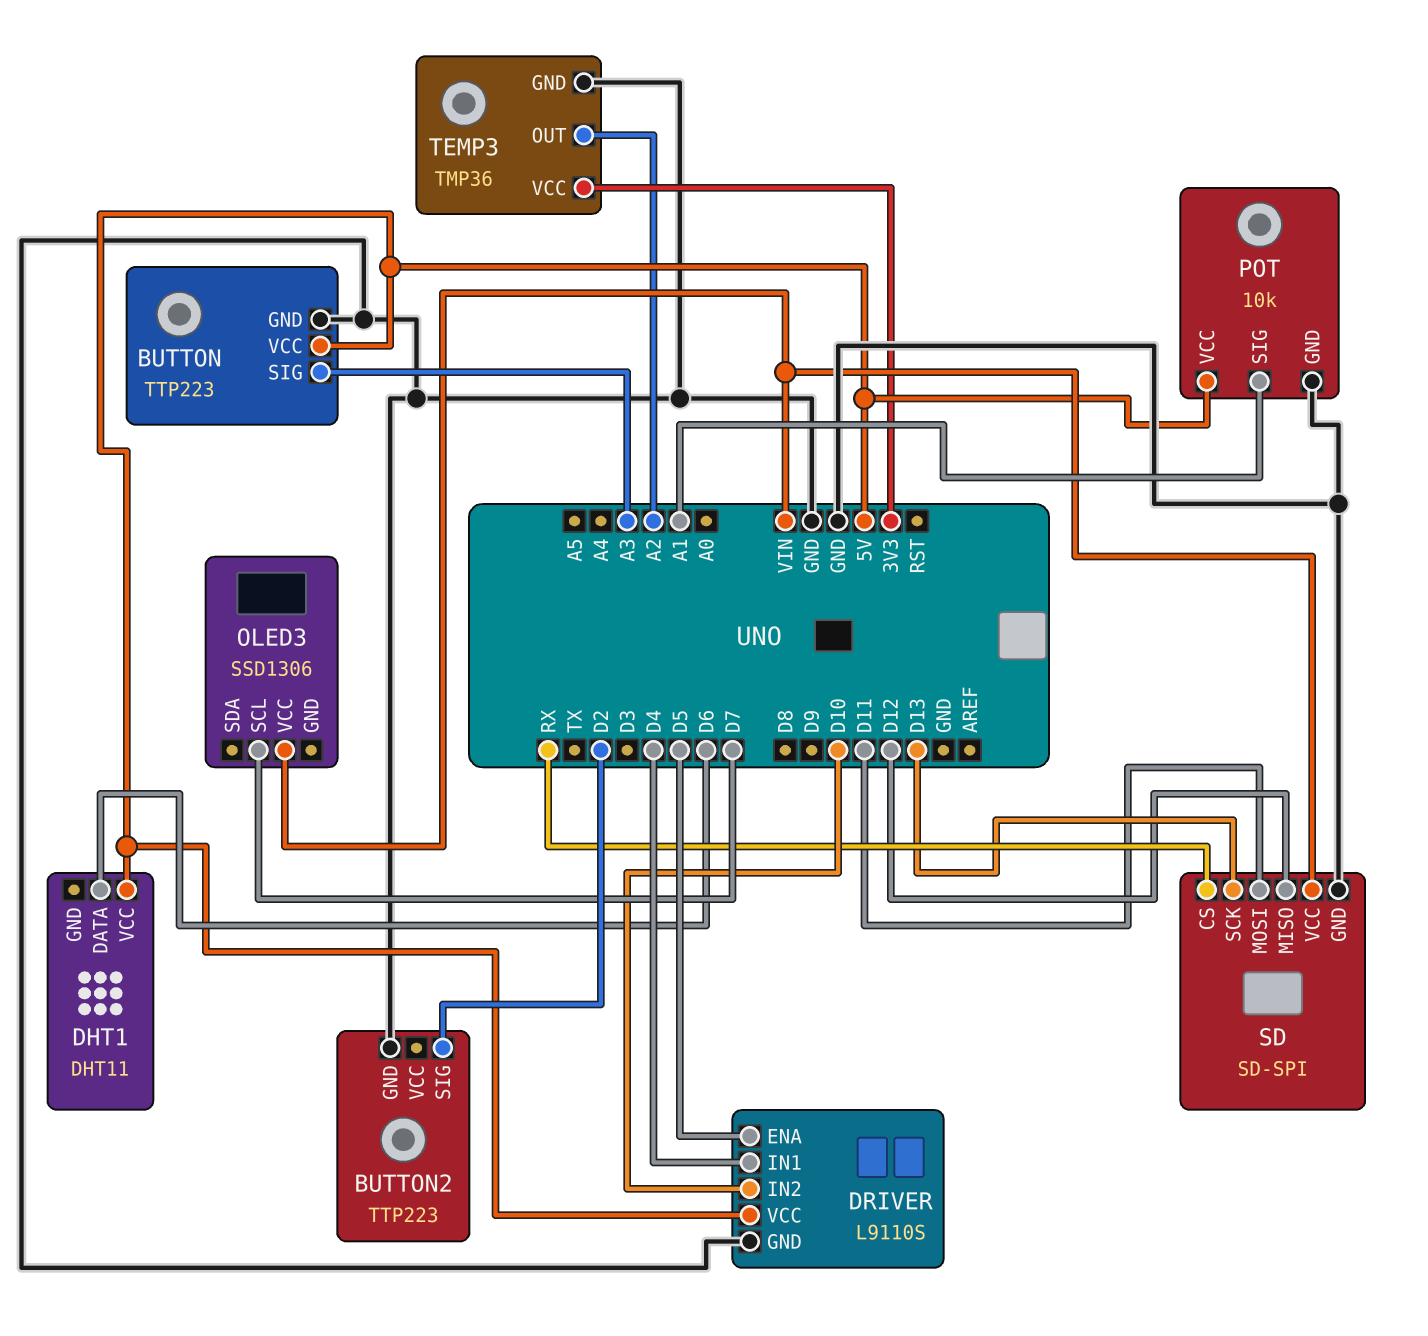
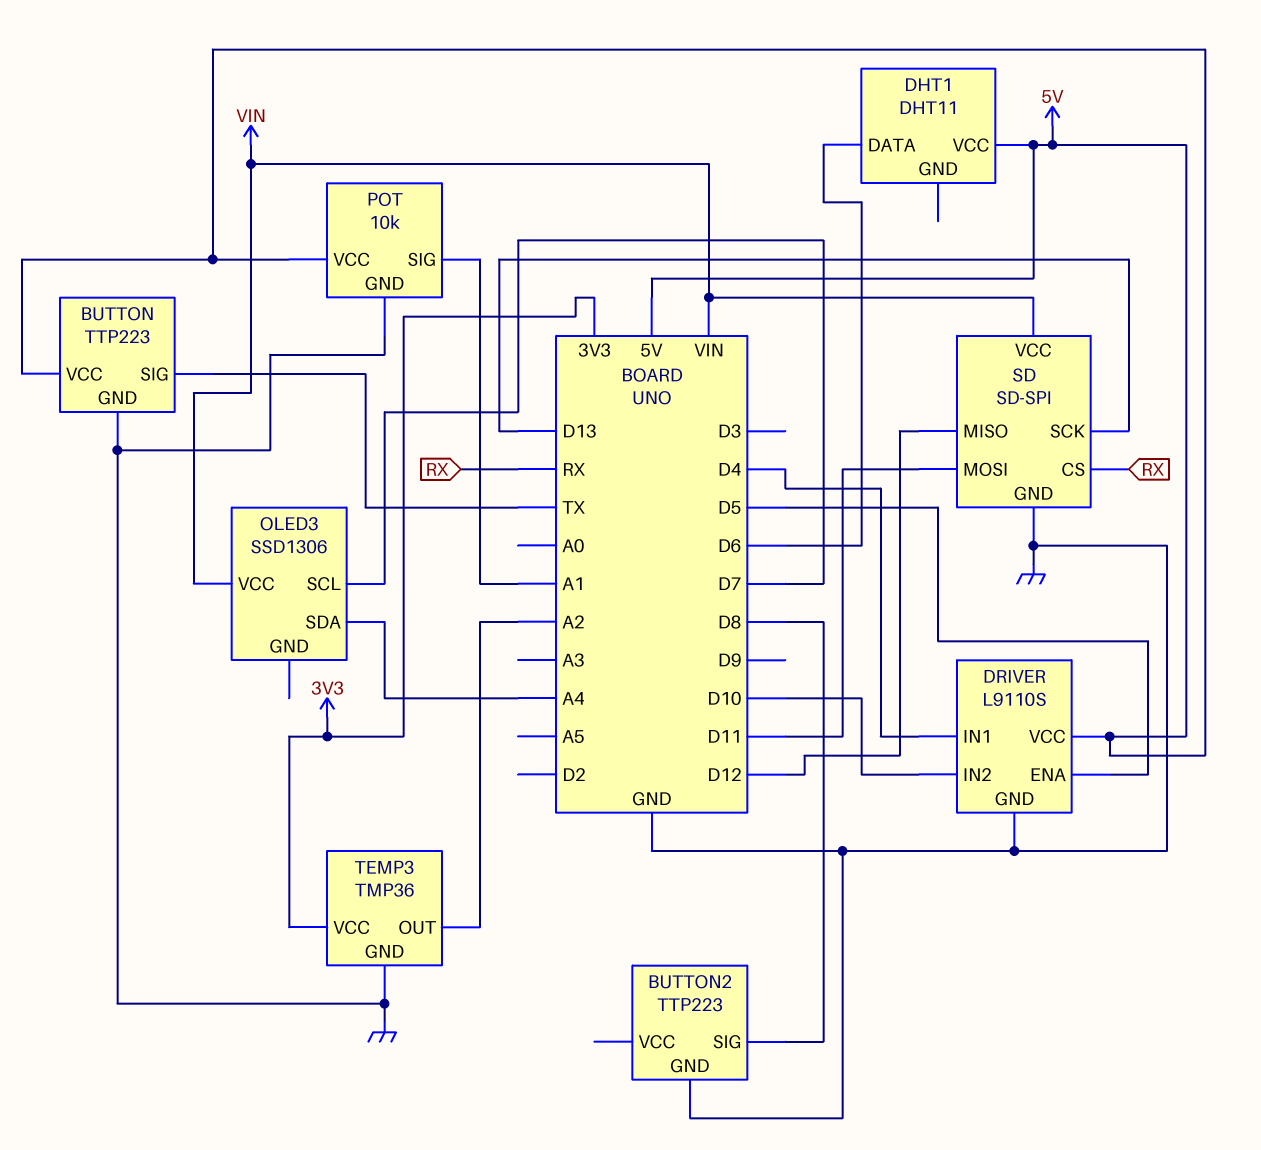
BUTTON pin SIG: A3 -> TX
BUTTON2 pin SIG: D2 -> D8
OLED3 pin SDA: none -> A4

